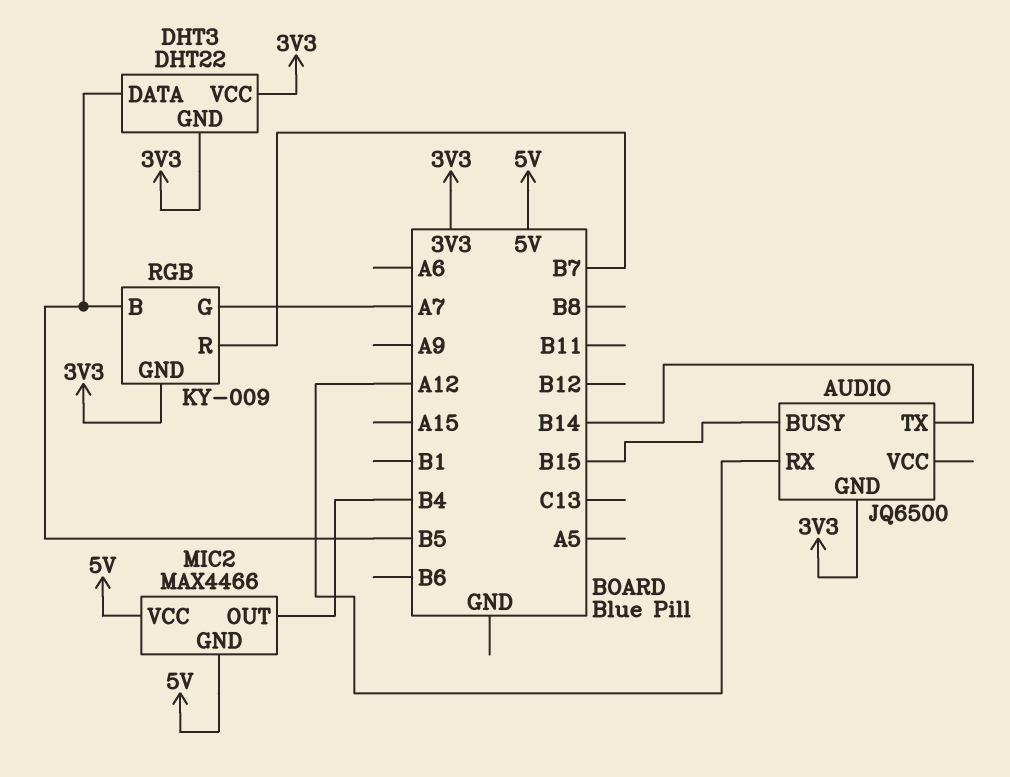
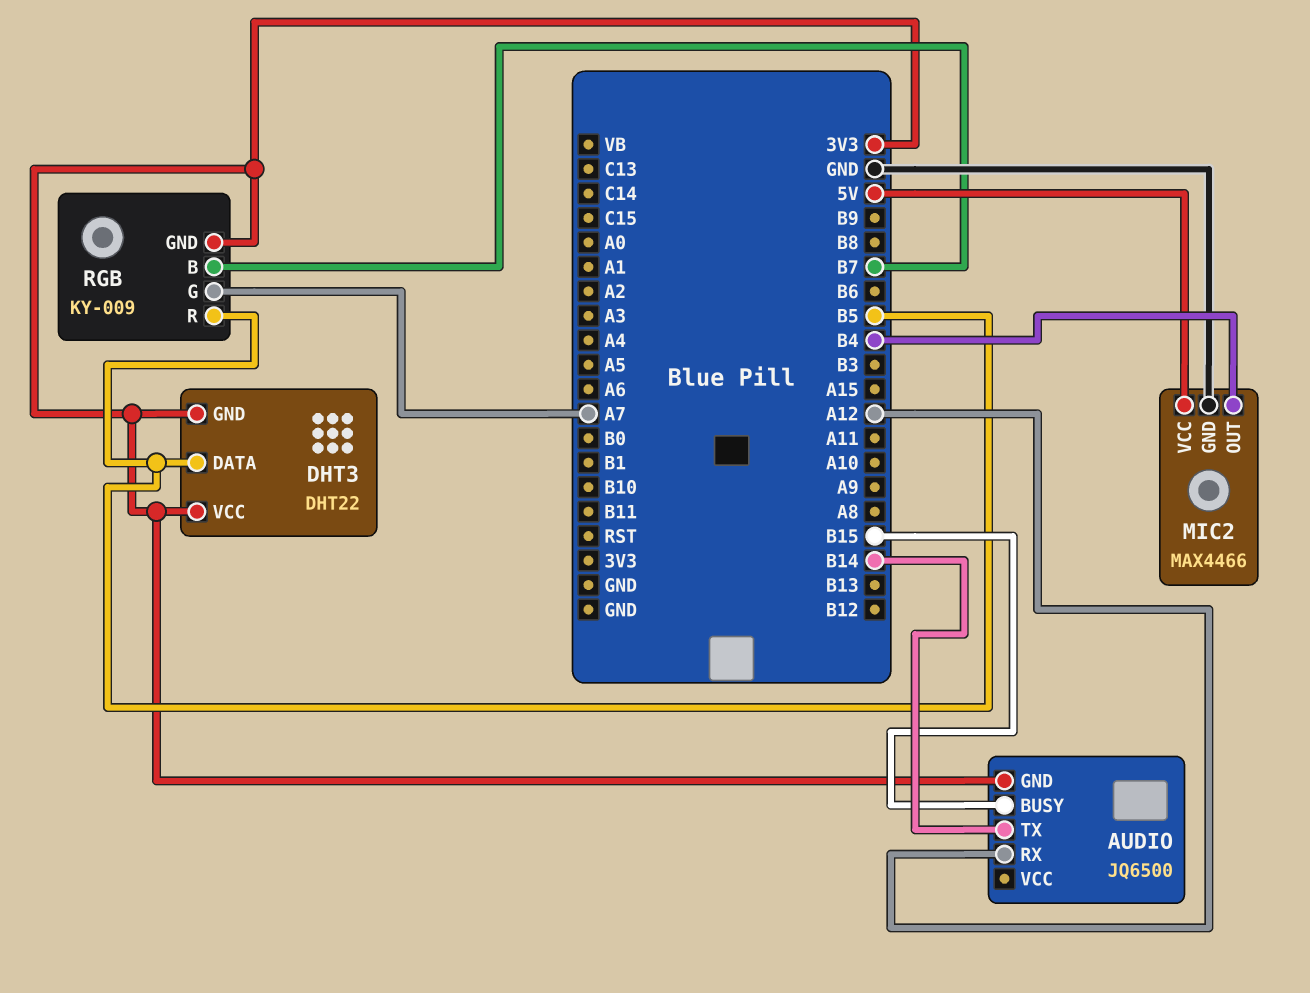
MIC2 pin GND: 5V -> GND
RGB pin B: B5 -> B7
RGB pin R: B7 -> B5

